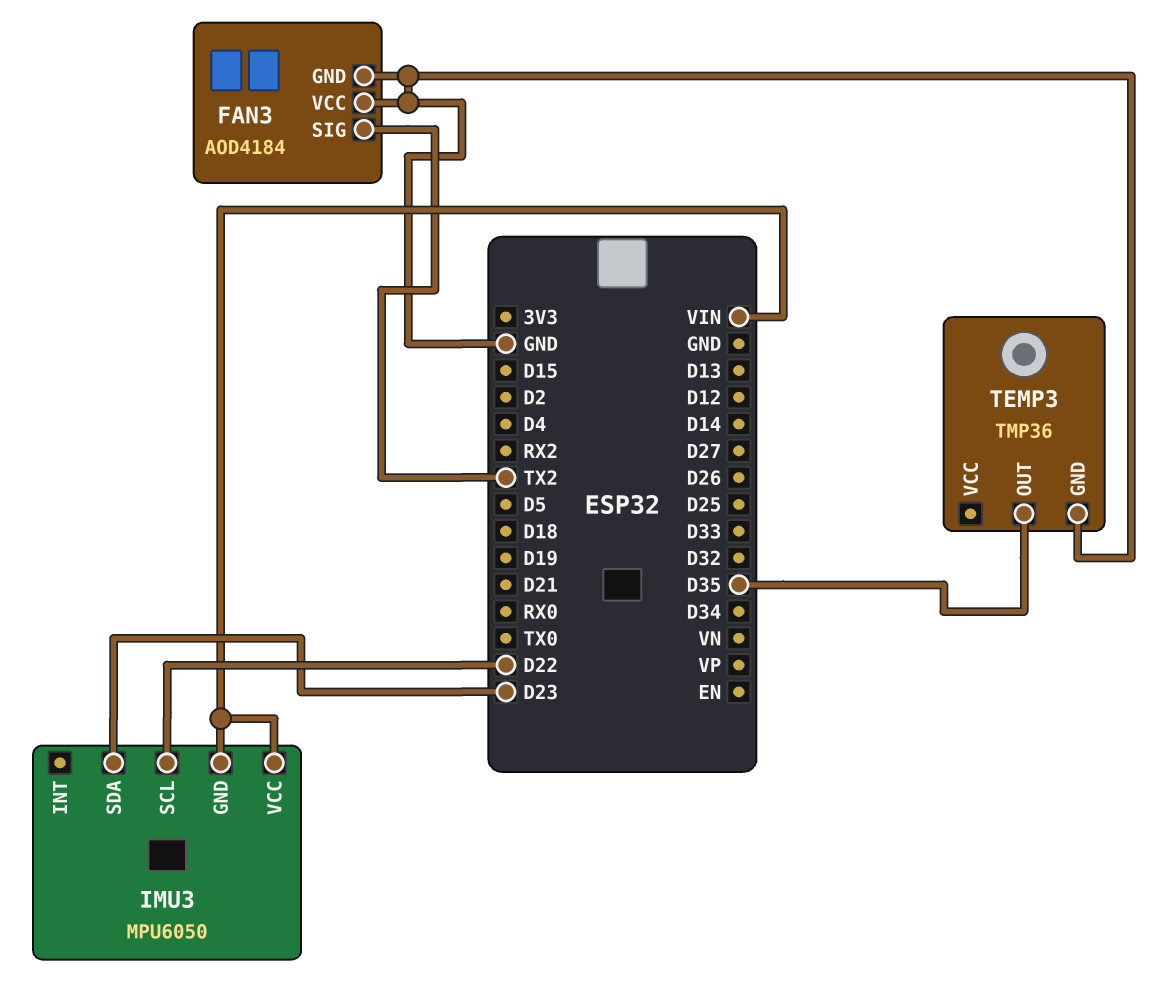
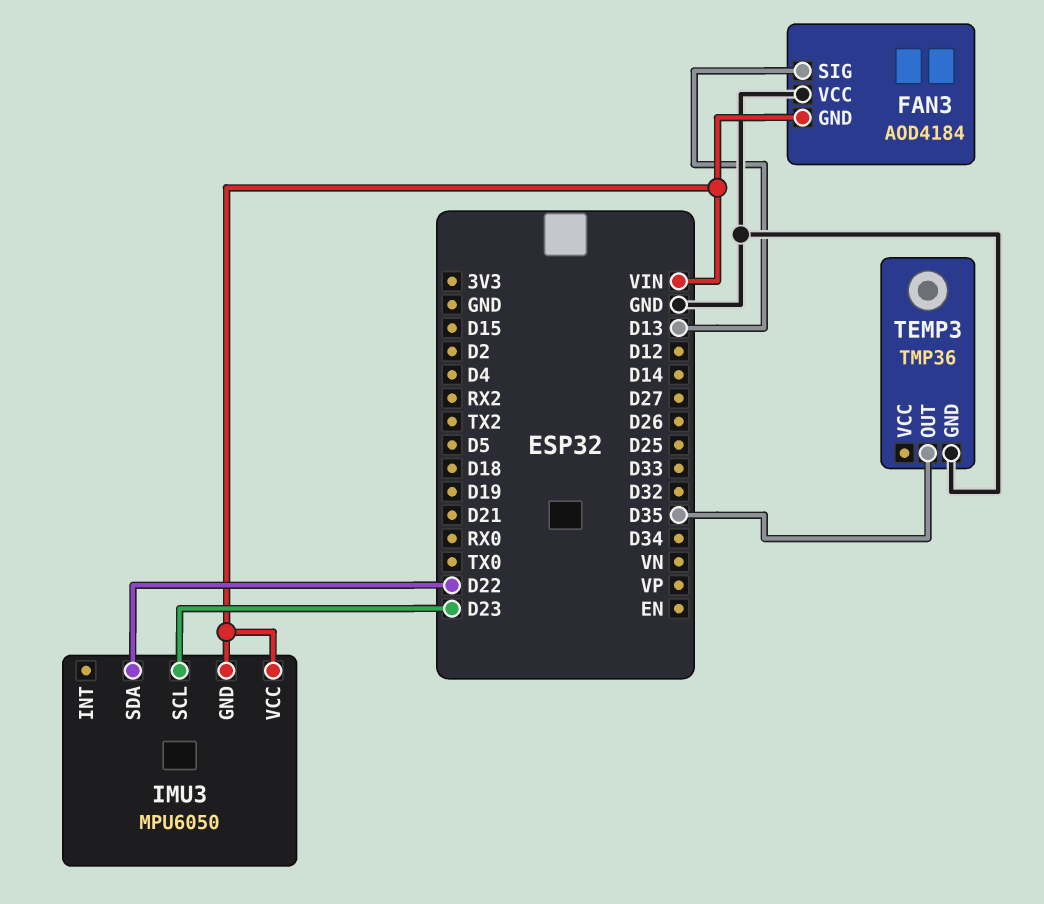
FAN3 pin GND: GND -> VIN
FAN3 pin SIG: TX2 -> D13
IMU3 pin SCL: D22 -> D23
IMU3 pin SDA: D23 -> D22

